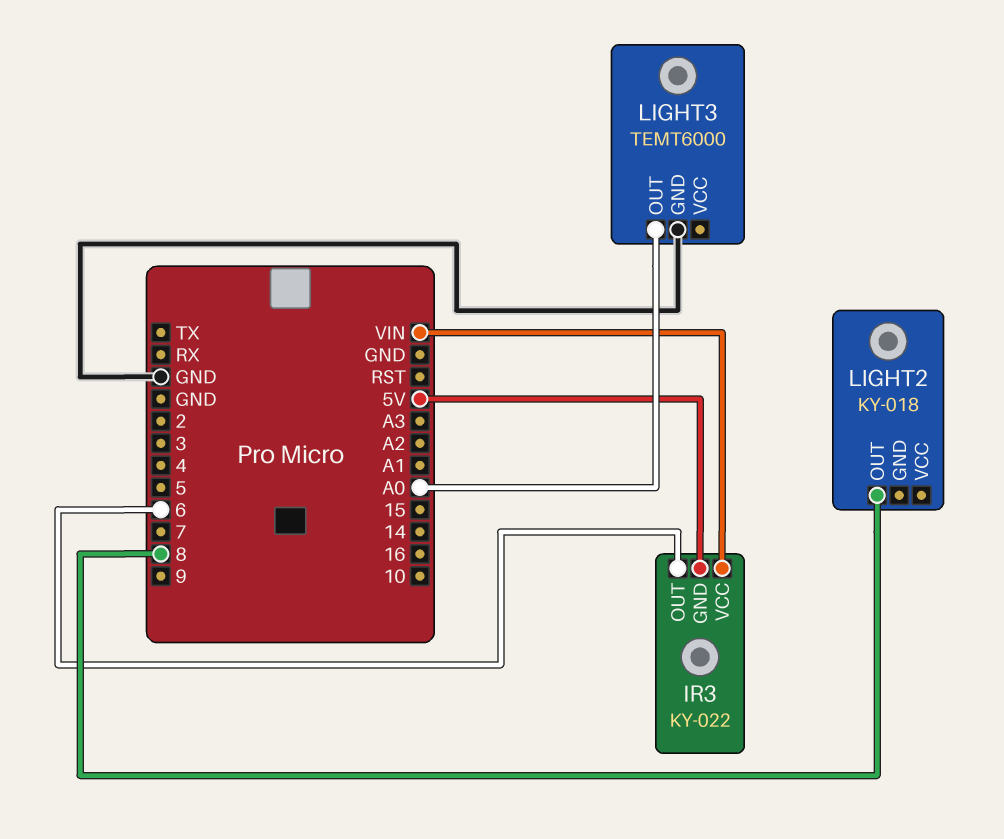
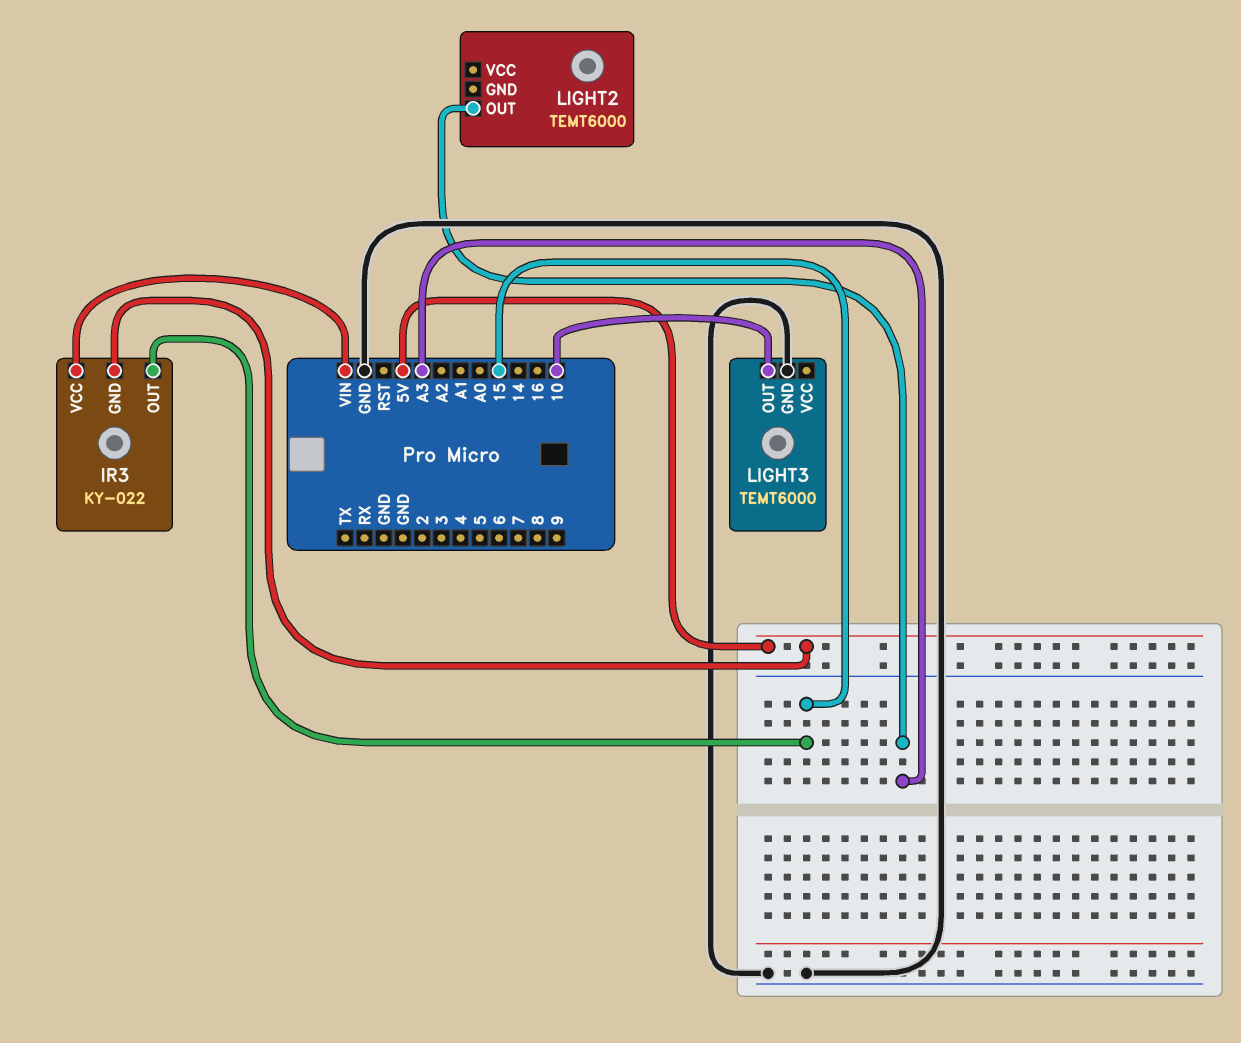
IR3 pin OUT: 6 -> 15
LIGHT2: KY-018 -> TEMT6000
LIGHT2 pin OUT: 8 -> A3
LIGHT3 pin OUT: A0 -> 10

